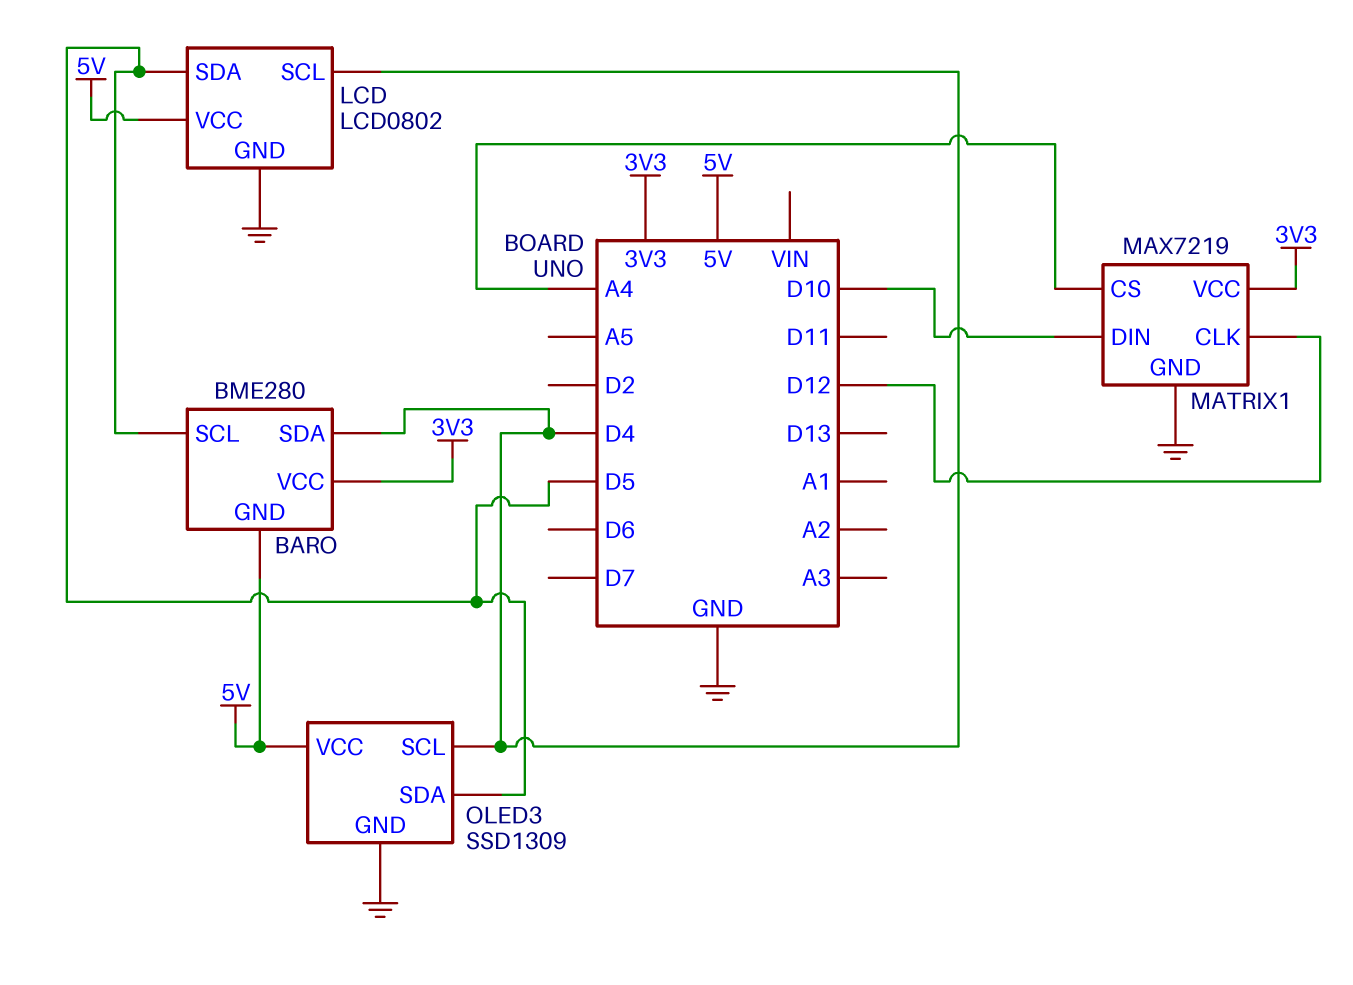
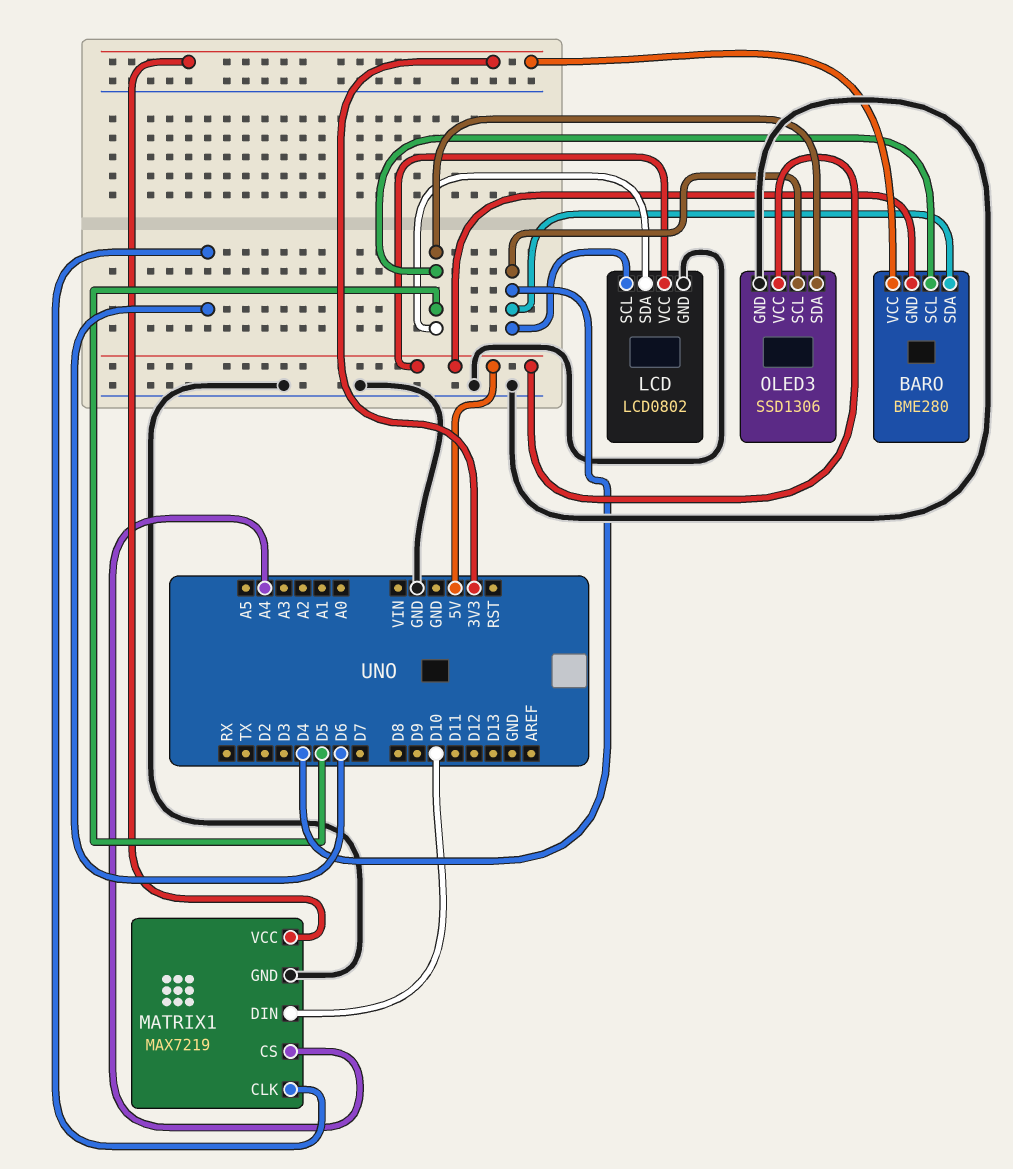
MATRIX1 pin CLK: D12 -> D6
OLED3: SSD1309 -> SSD1306

